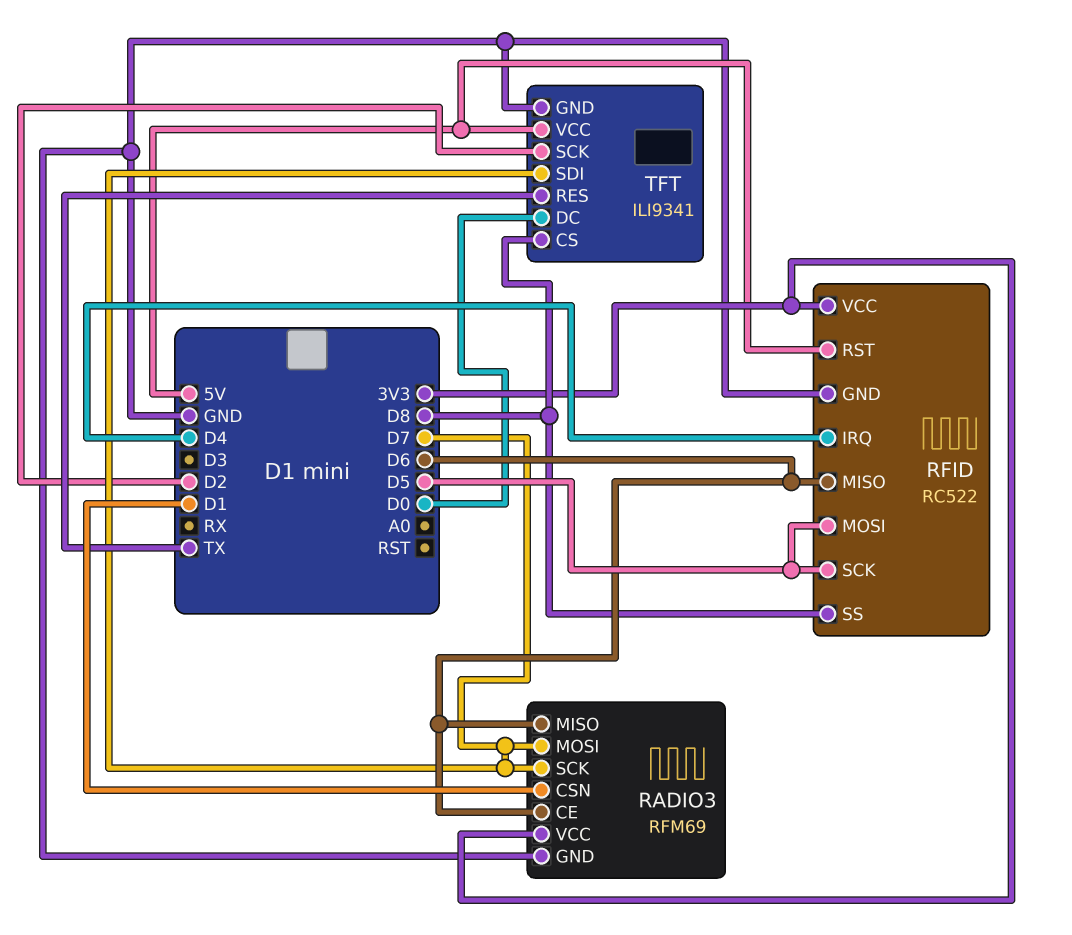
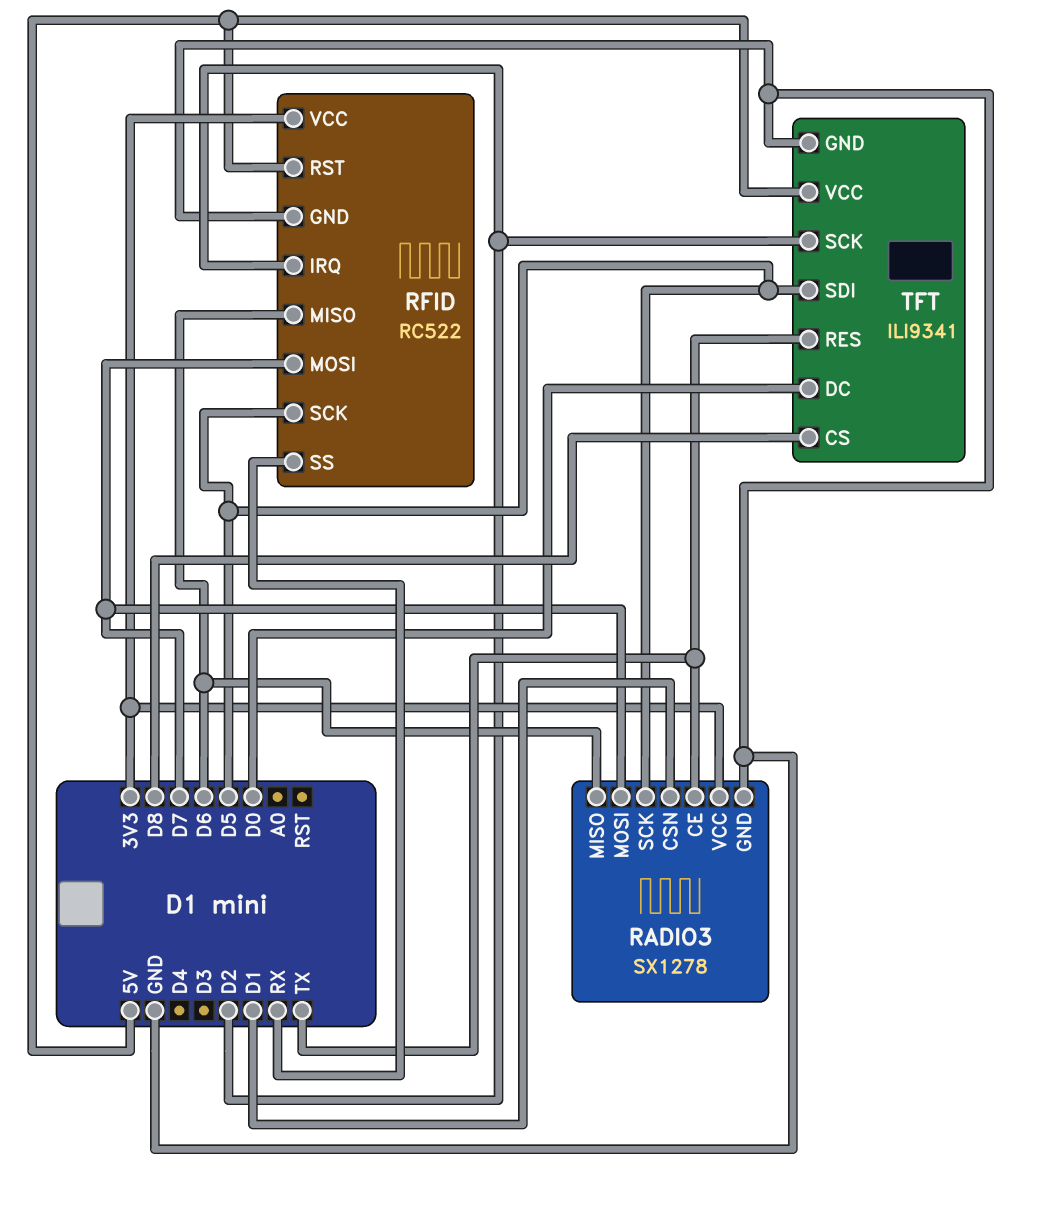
RADIO3: RFM69 -> SX1278
RADIO3 pin CE: D6 -> TX
RADIO3 pin SCK: D7 -> D5
RFID pin IRQ: D4 -> D2
RFID pin MOSI: D5 -> D7
RFID pin SS: D8 -> RX
TFT pin SDI: D7 -> D5

